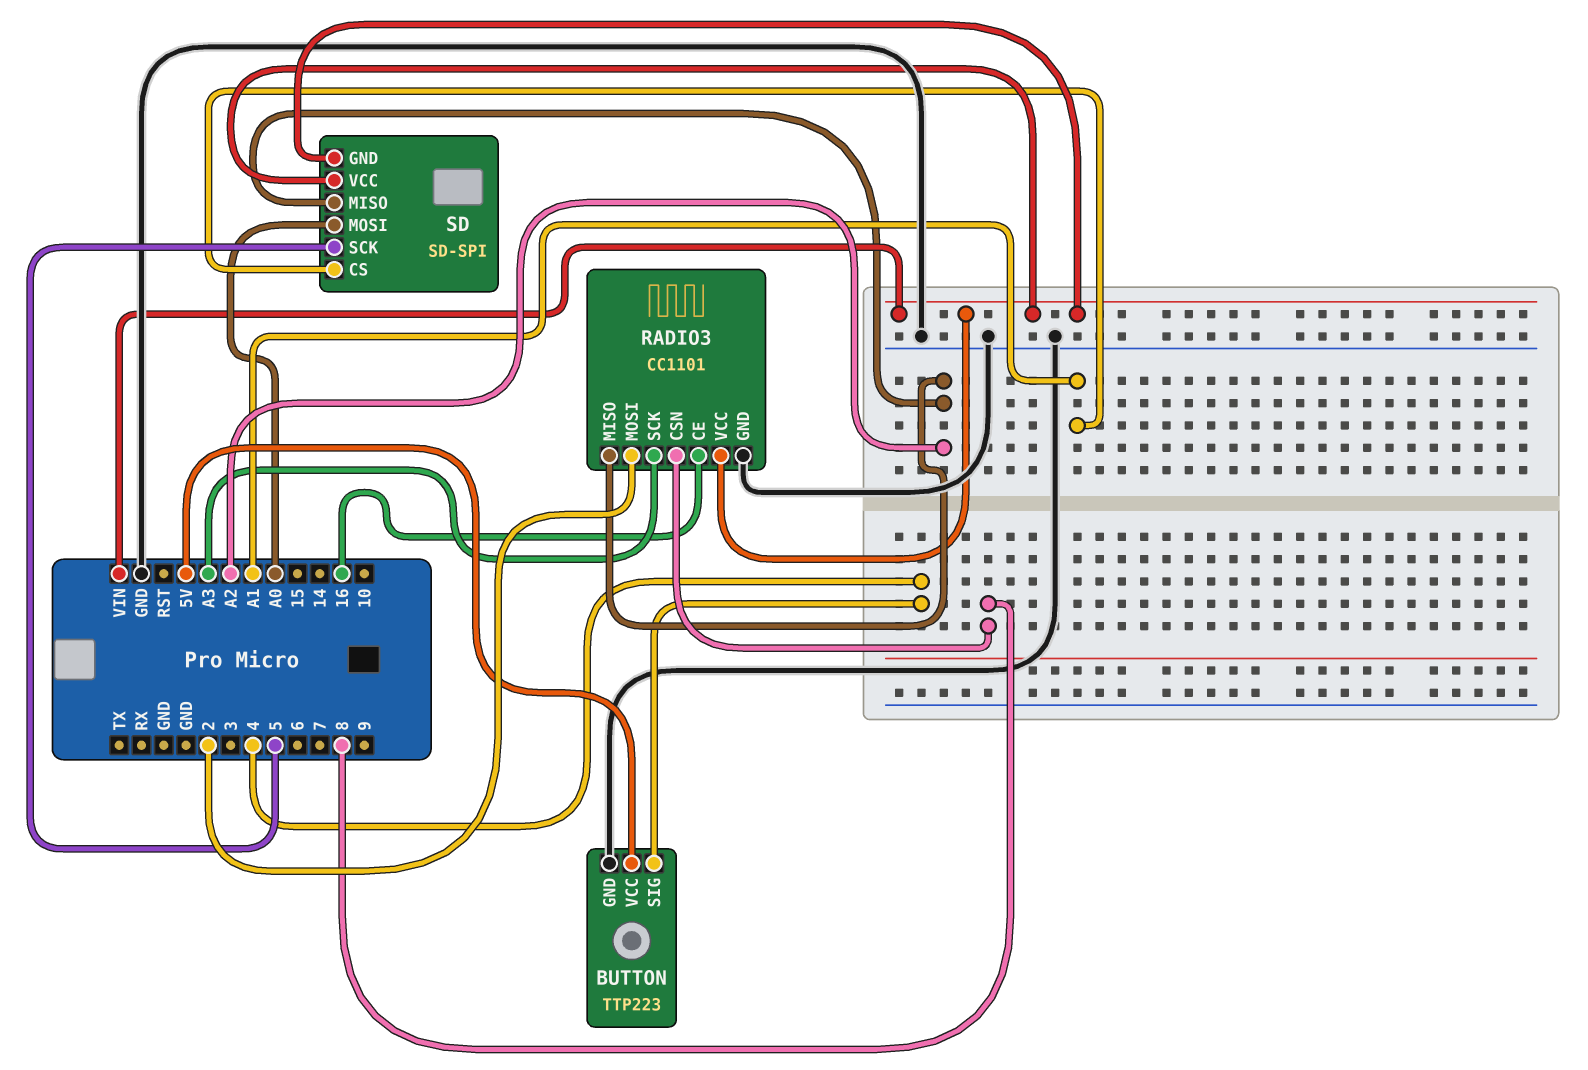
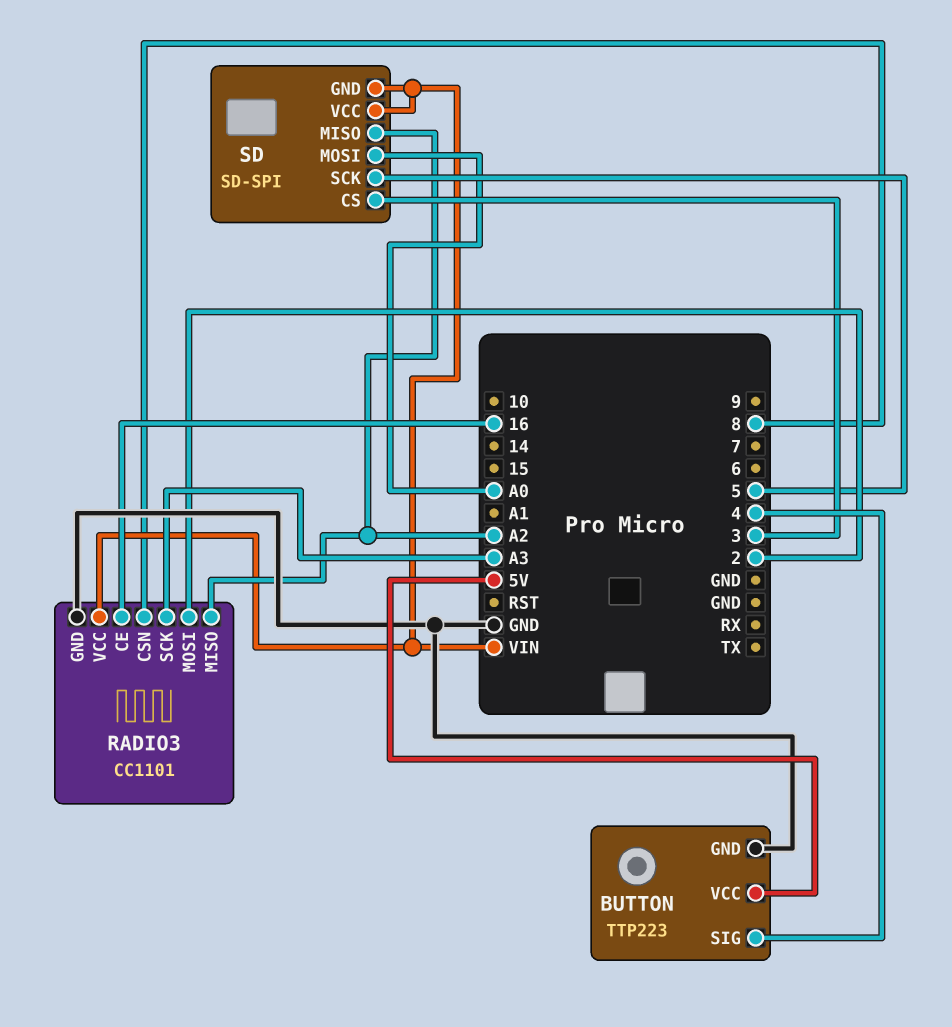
SD pin CS: A1 -> 3

